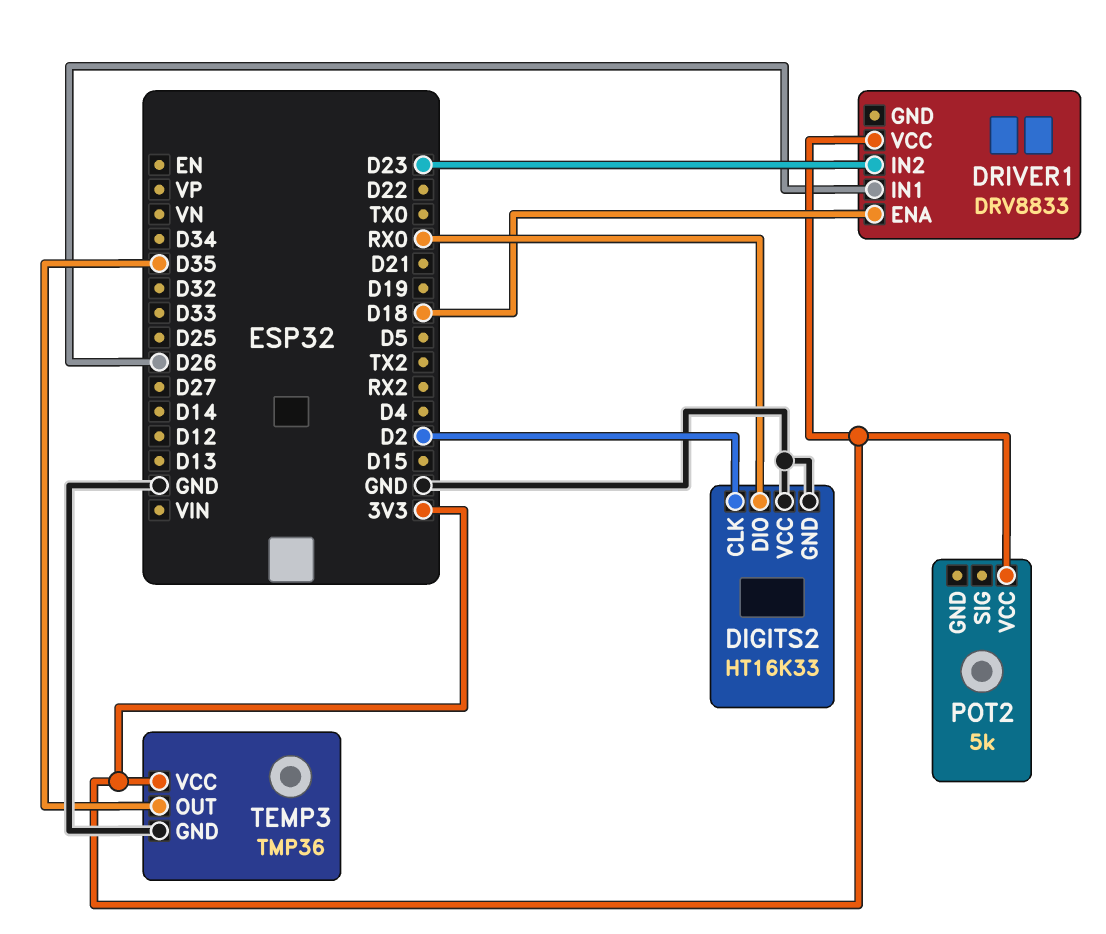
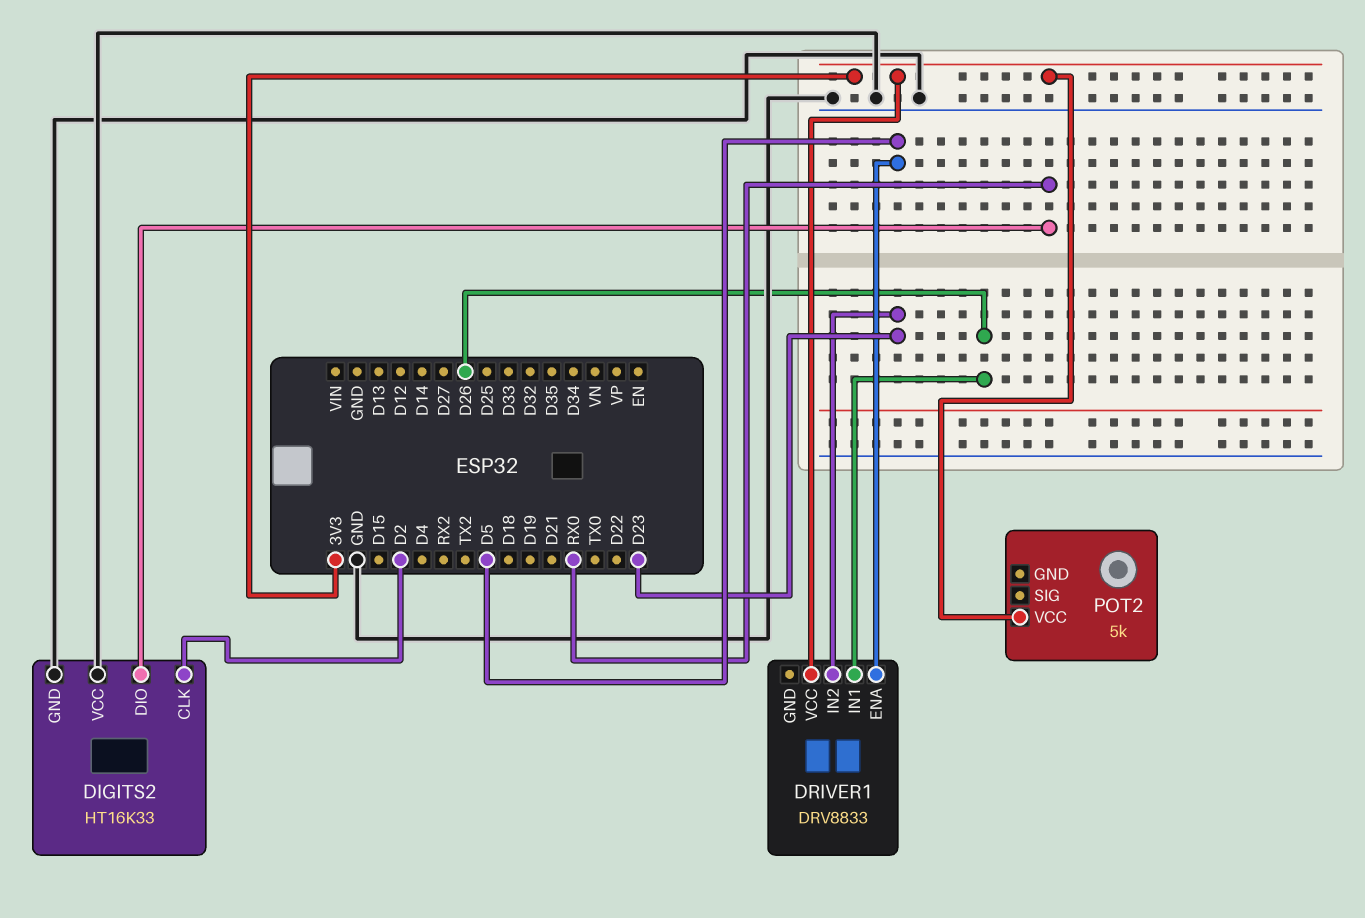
DRIVER1 pin ENA: D18 -> D5
TEMP3: TMP36 -> none
TEMP3 pin GND: GND -> none
TEMP3 pin OUT: D35 -> none
TEMP3 pin VCC: 3V3 -> none

